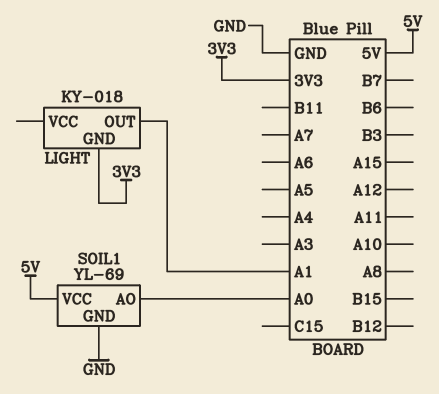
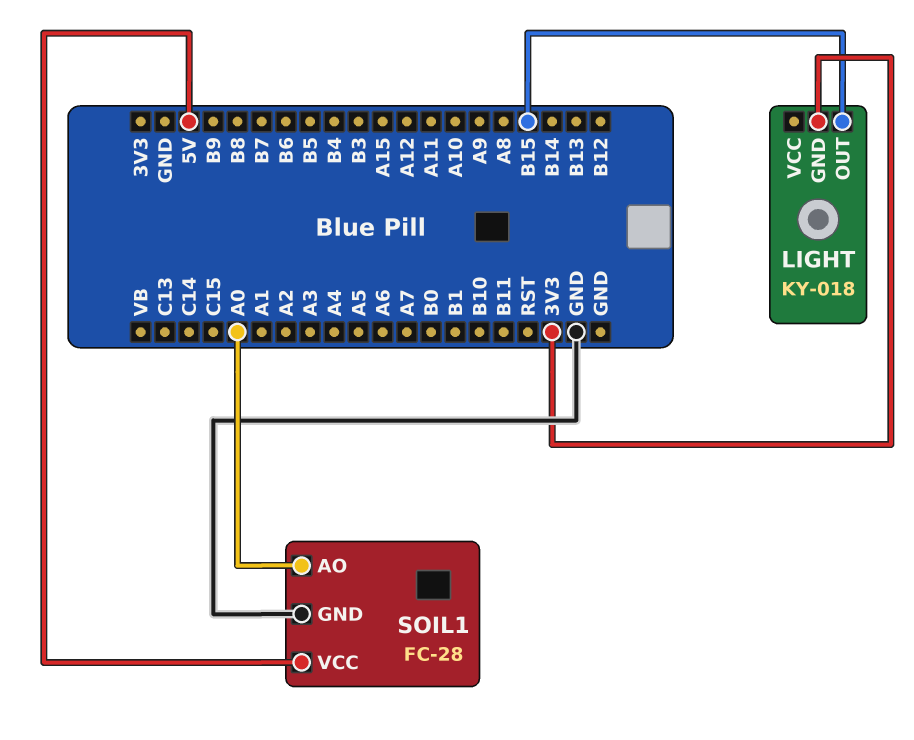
LIGHT pin OUT: A1 -> B15
SOIL1: YL-69 -> FC-28

